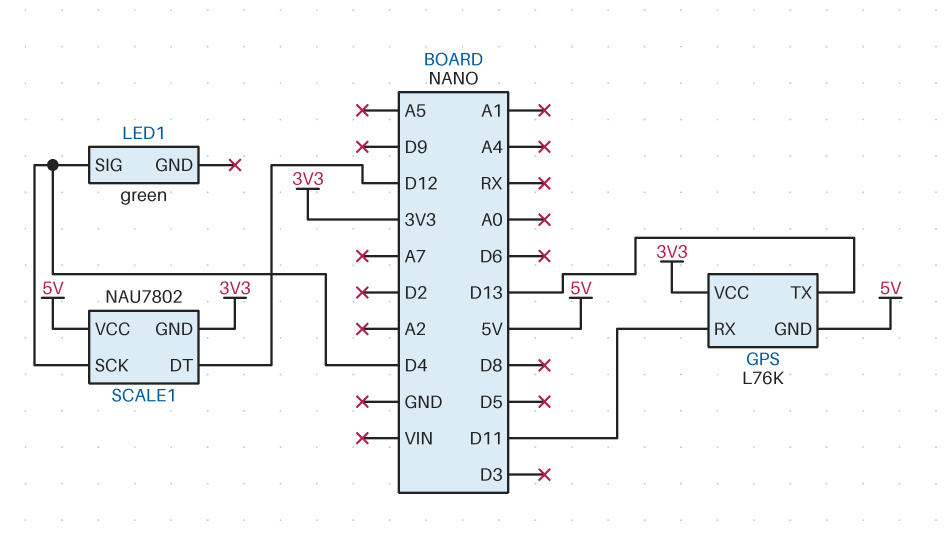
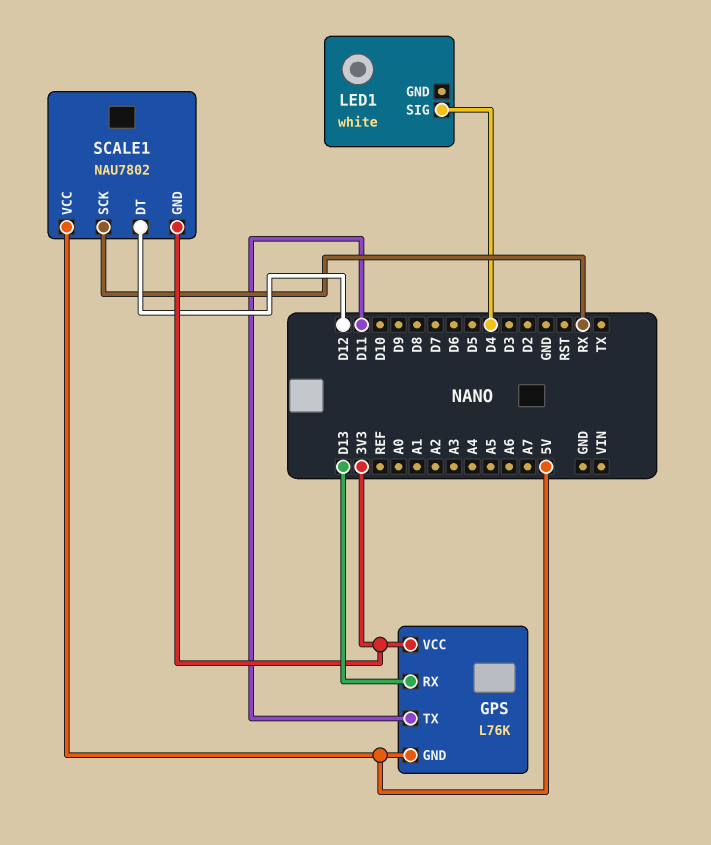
GPS pin RX: D11 -> D13
GPS pin TX: D13 -> D11
LED1: green -> white
SCALE1 pin SCK: D4 -> RX

